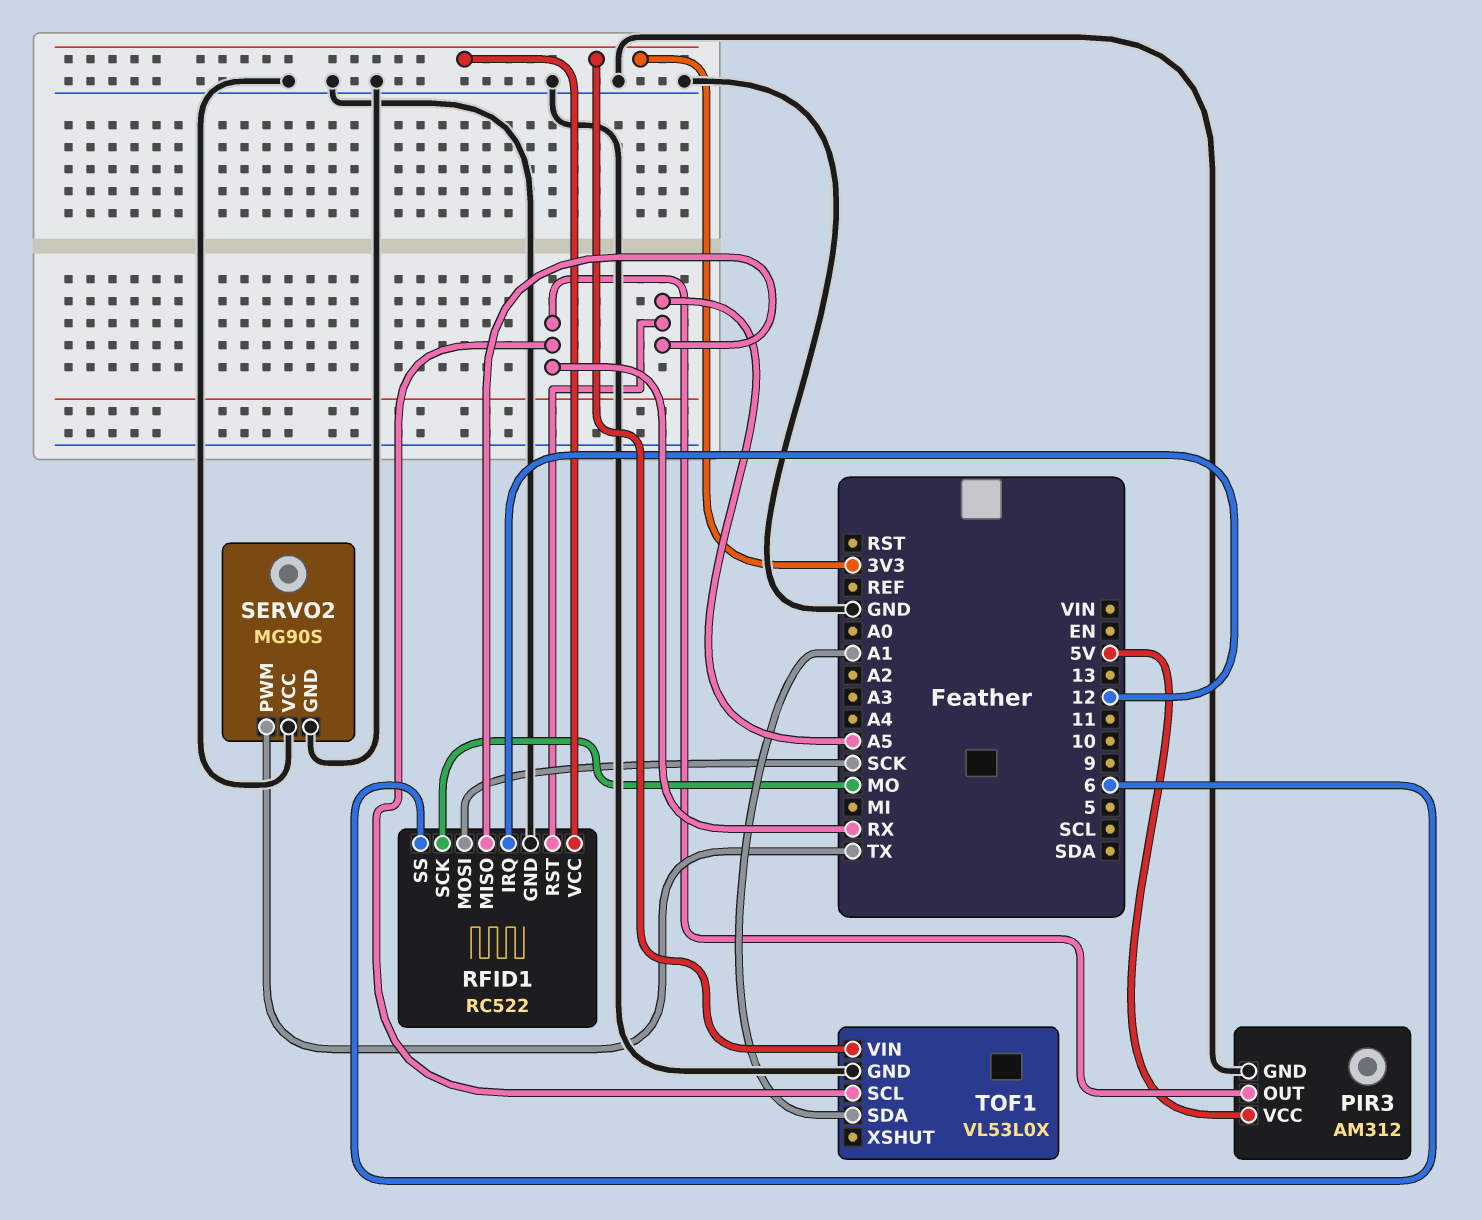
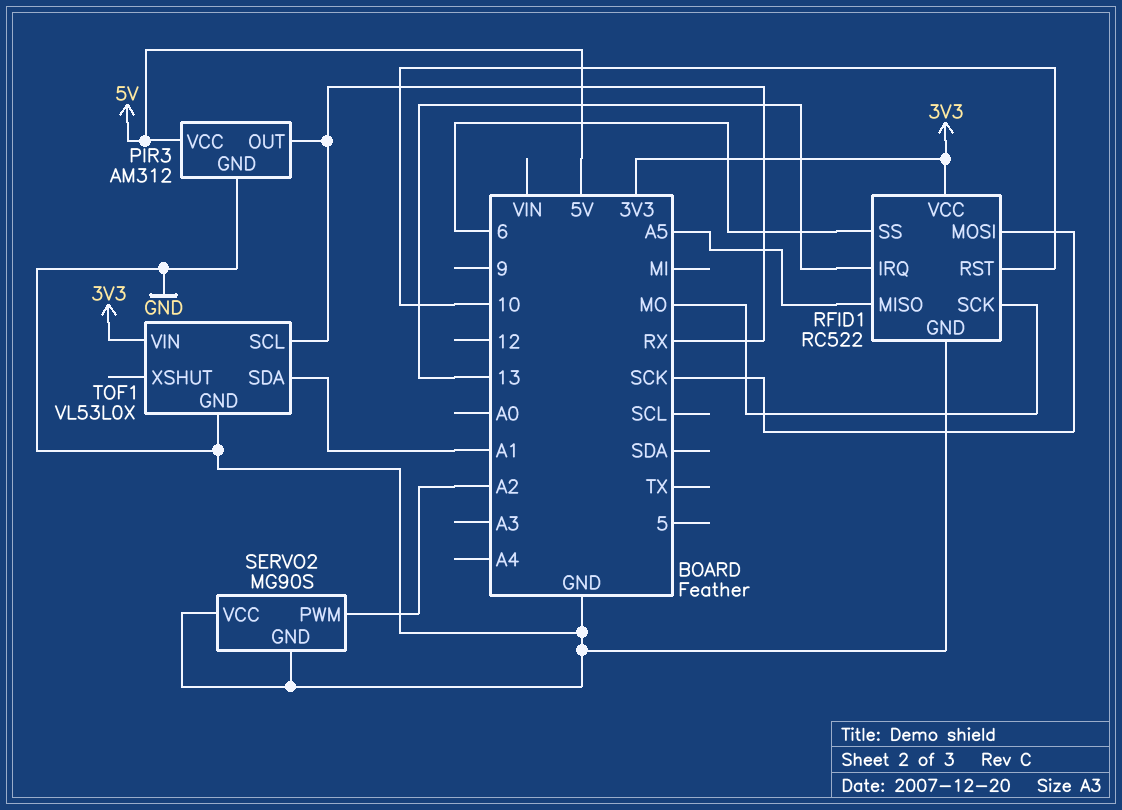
RFID1 pin IRQ: 12 -> 13
RFID1 pin RST: A5 -> 10
SERVO2 pin PWM: TX -> A2

